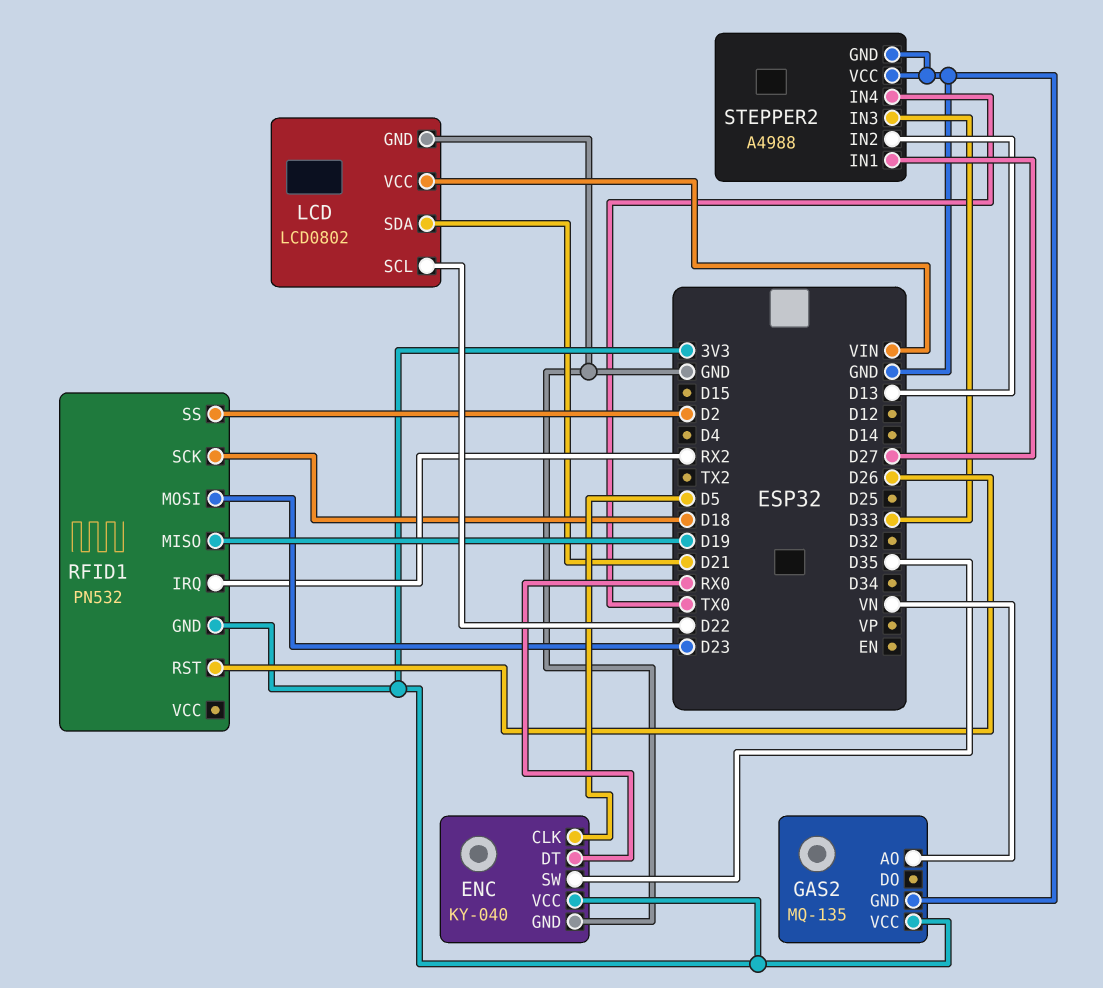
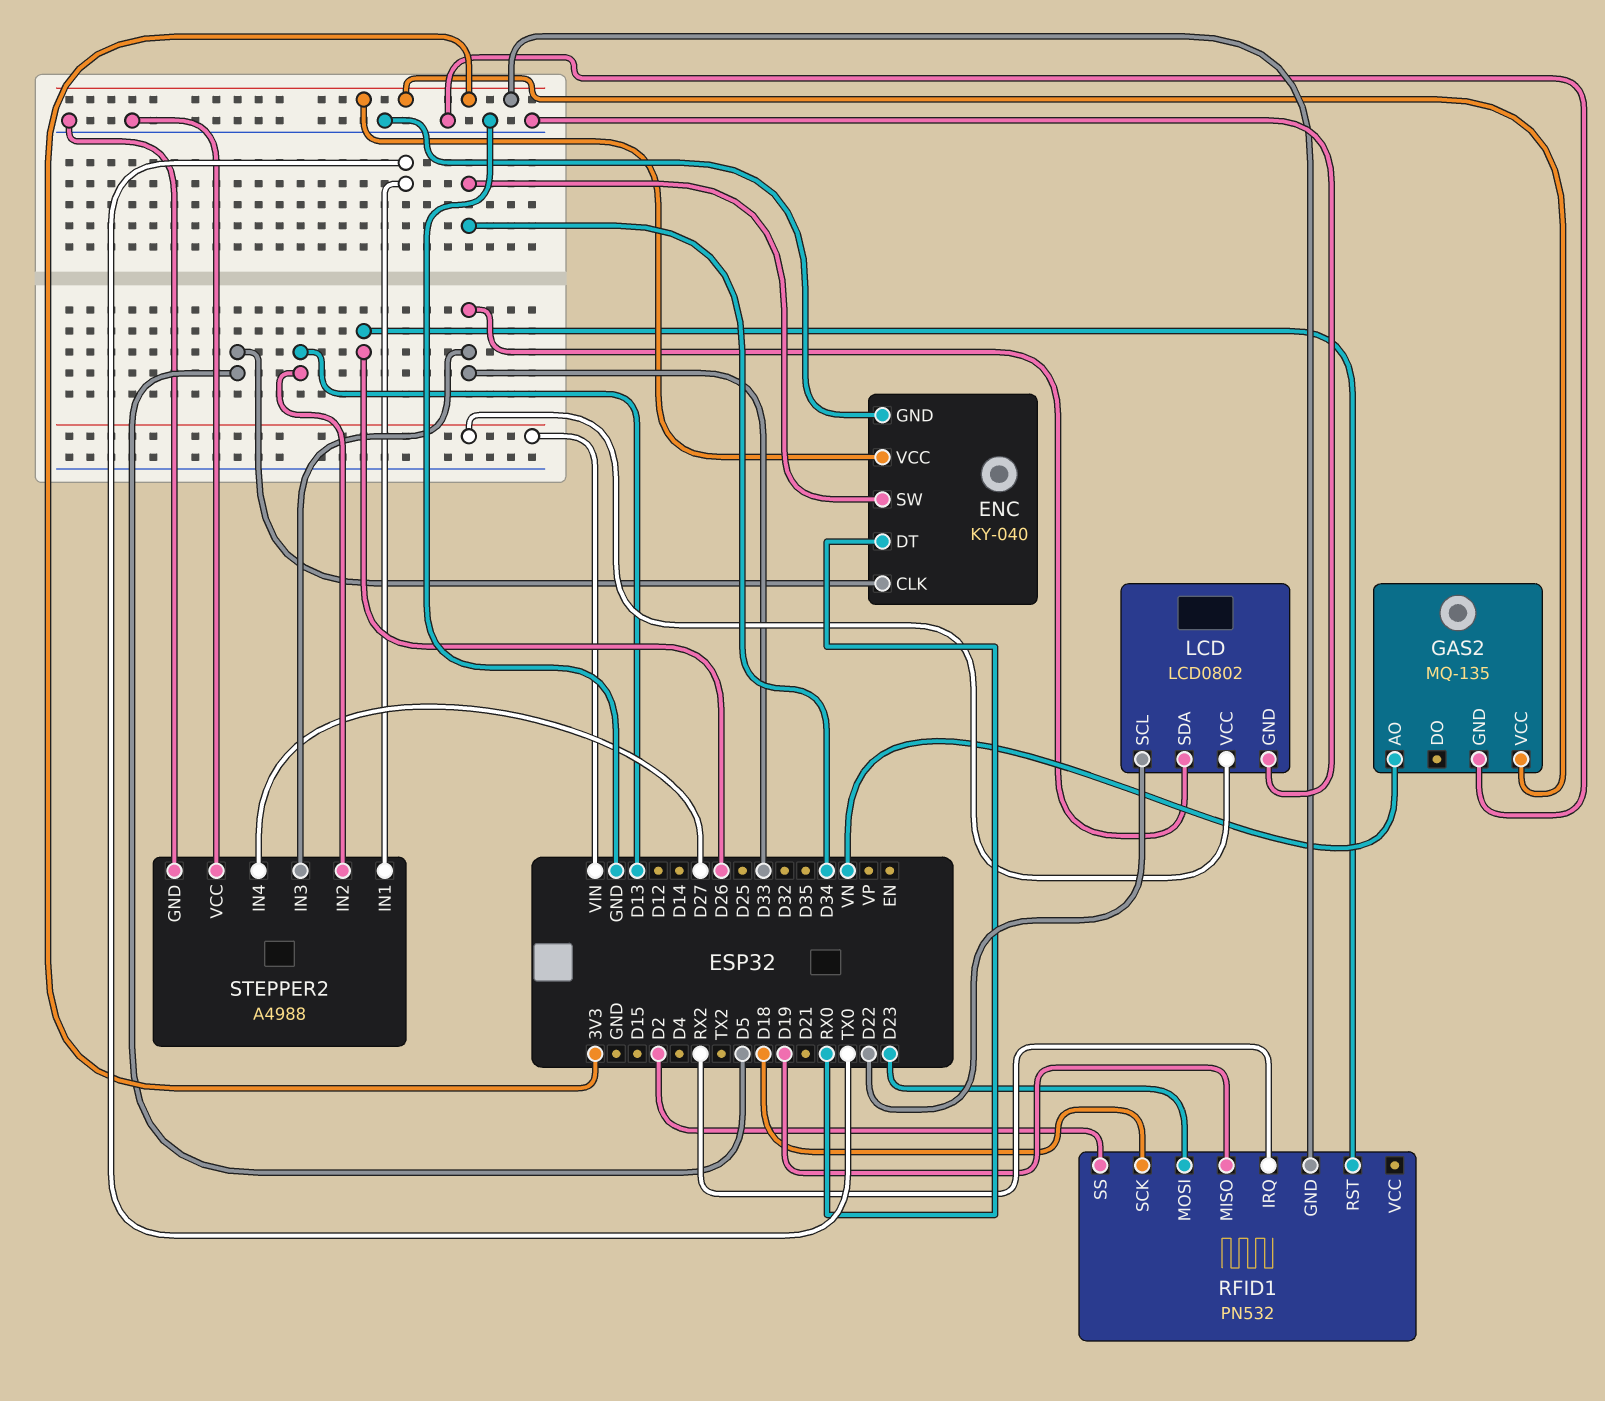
ENC pin SW: D35 -> D34
LCD pin SDA: D21 -> D33
STEPPER2 pin IN1: D27 -> TX0
STEPPER2 pin IN4: TX0 -> D27

